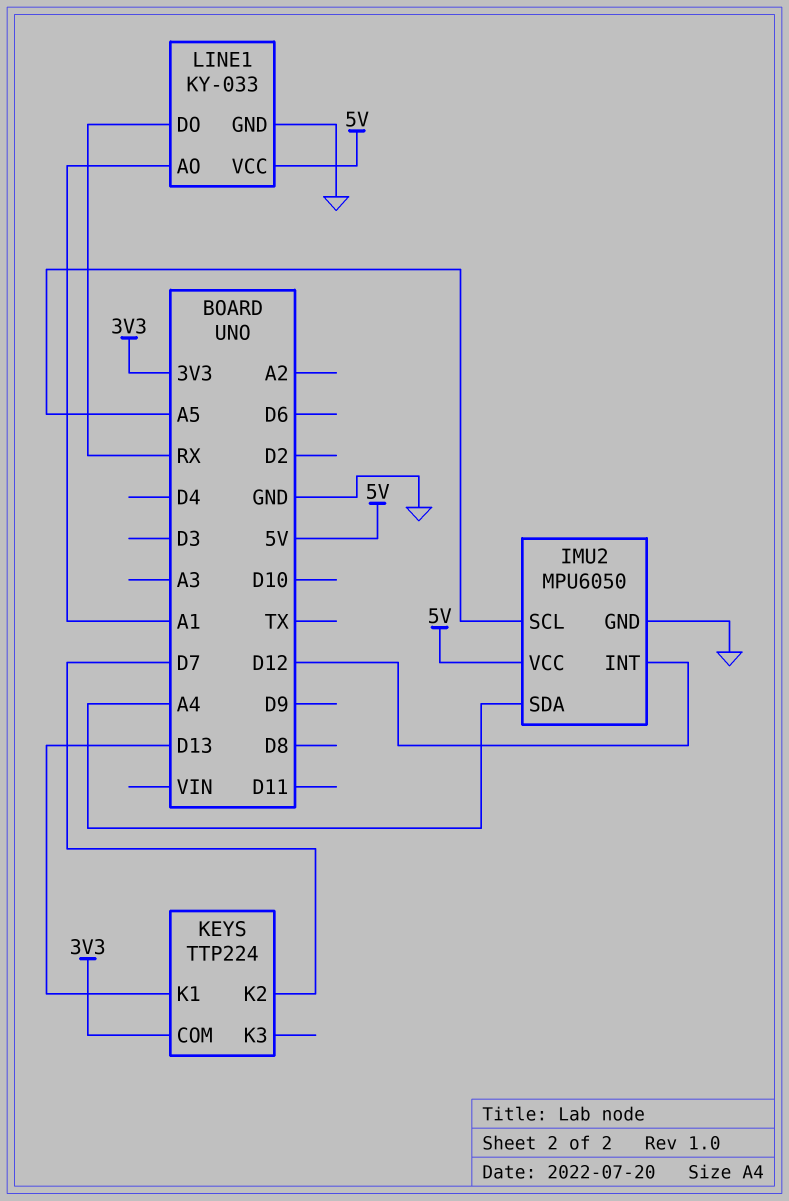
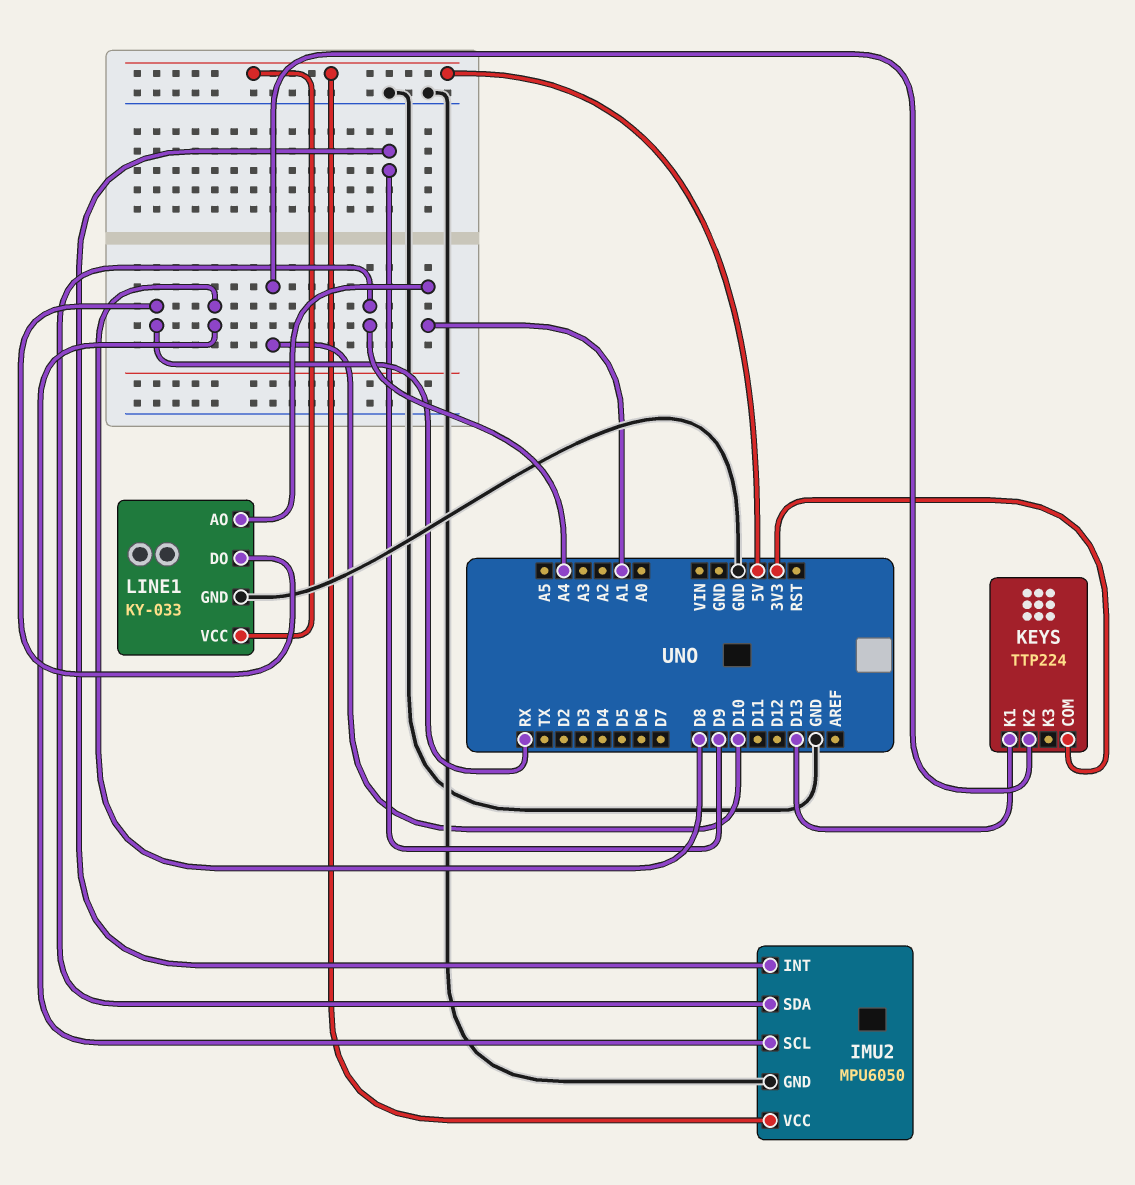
IMU2 pin INT: D12 -> D9
IMU2 pin SCL: A5 -> D8
KEYS pin K2: D7 -> D10

